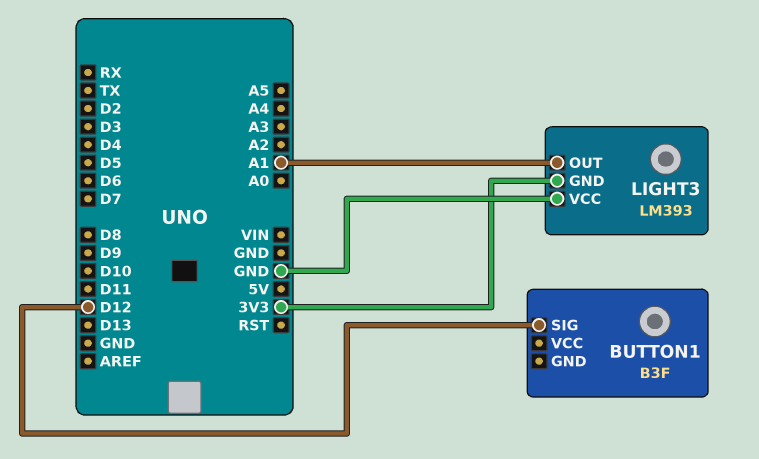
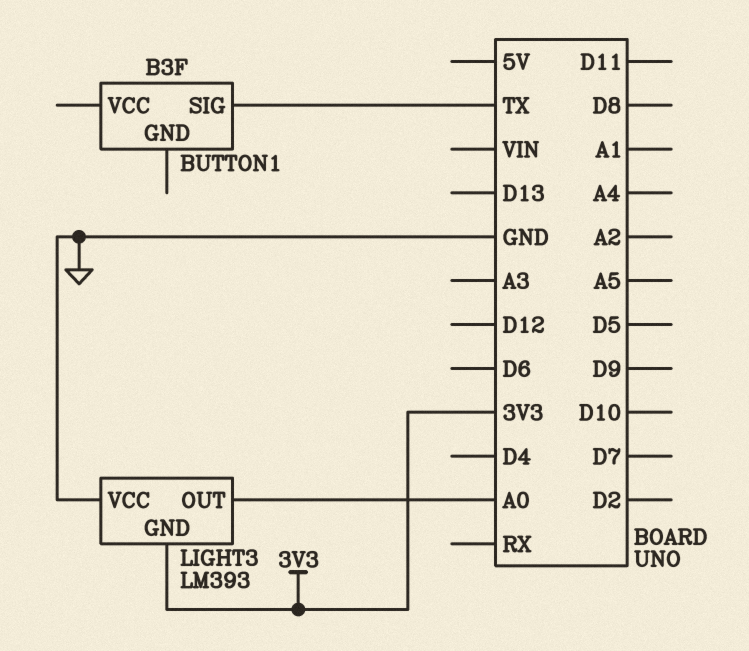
BUTTON1 pin SIG: D12 -> TX
LIGHT3 pin OUT: A1 -> A0

